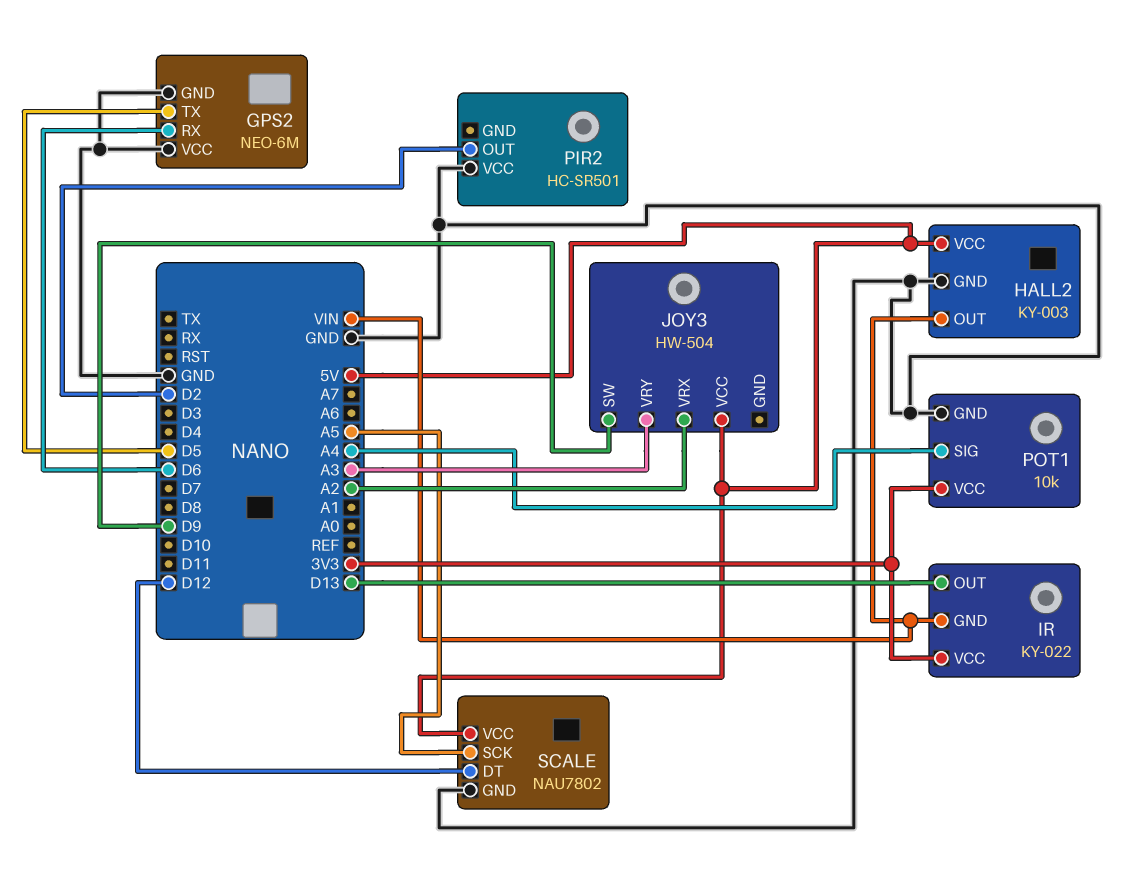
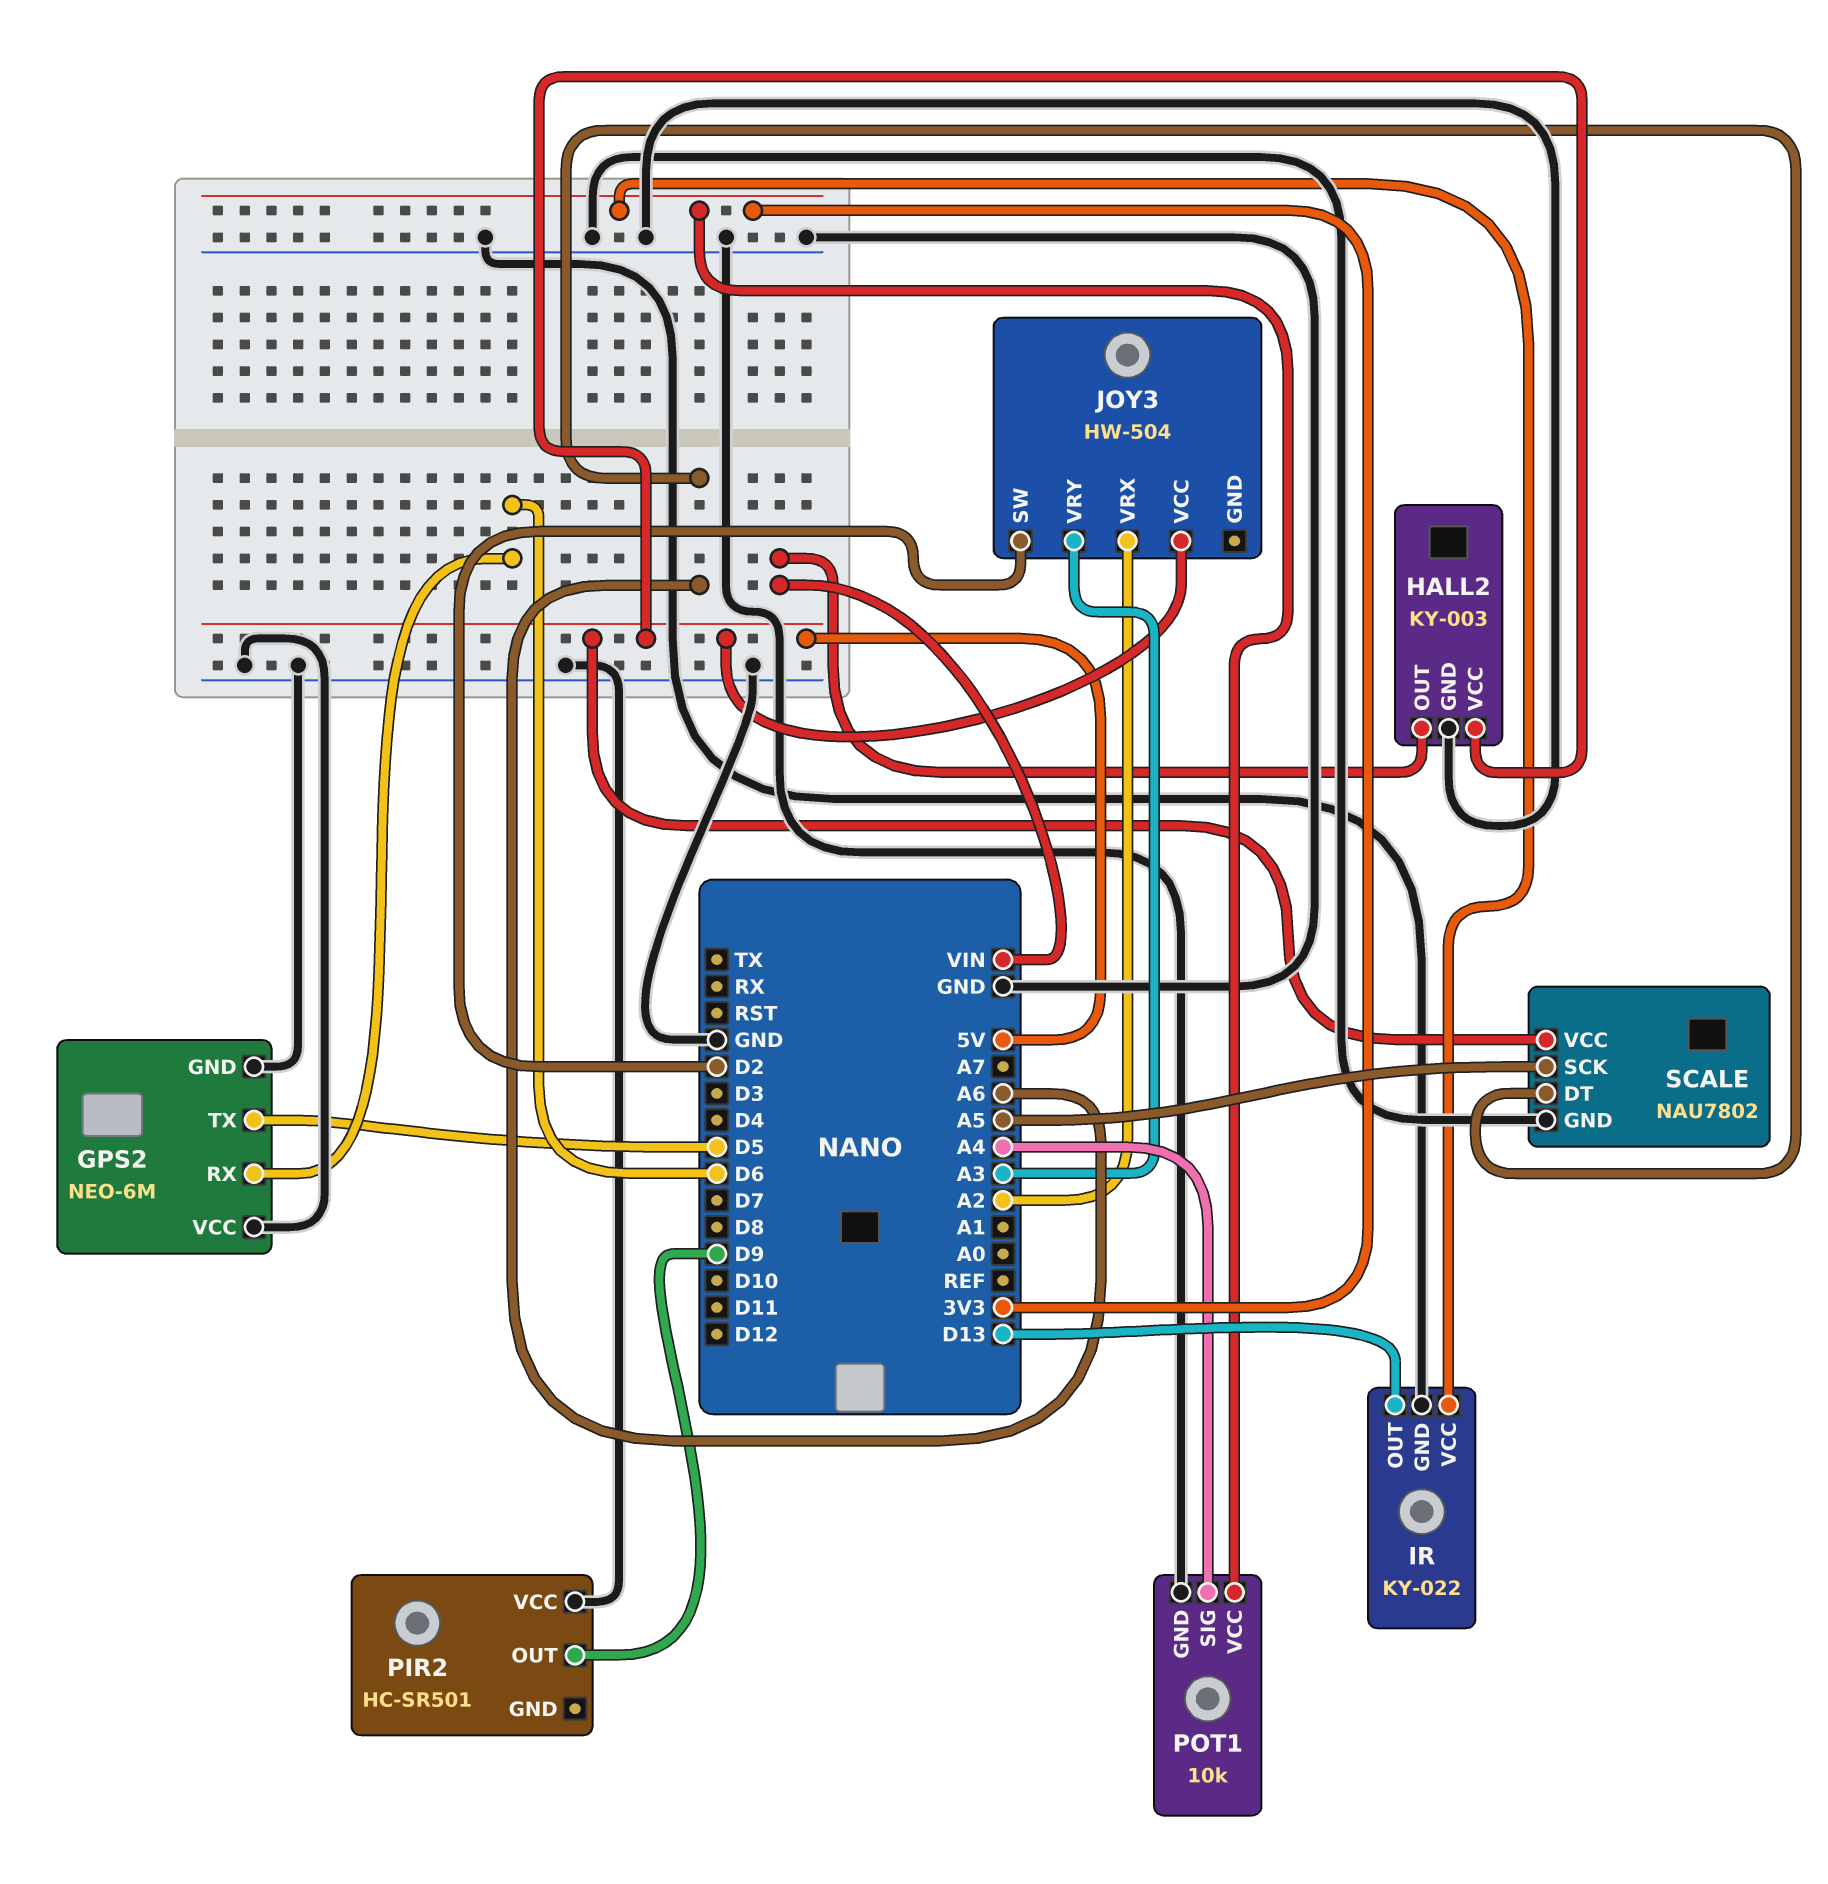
IR pin GND: VIN -> GND
JOY3 pin SW: D9 -> D2
PIR2 pin OUT: D2 -> D9
SCALE pin DT: D12 -> A6

